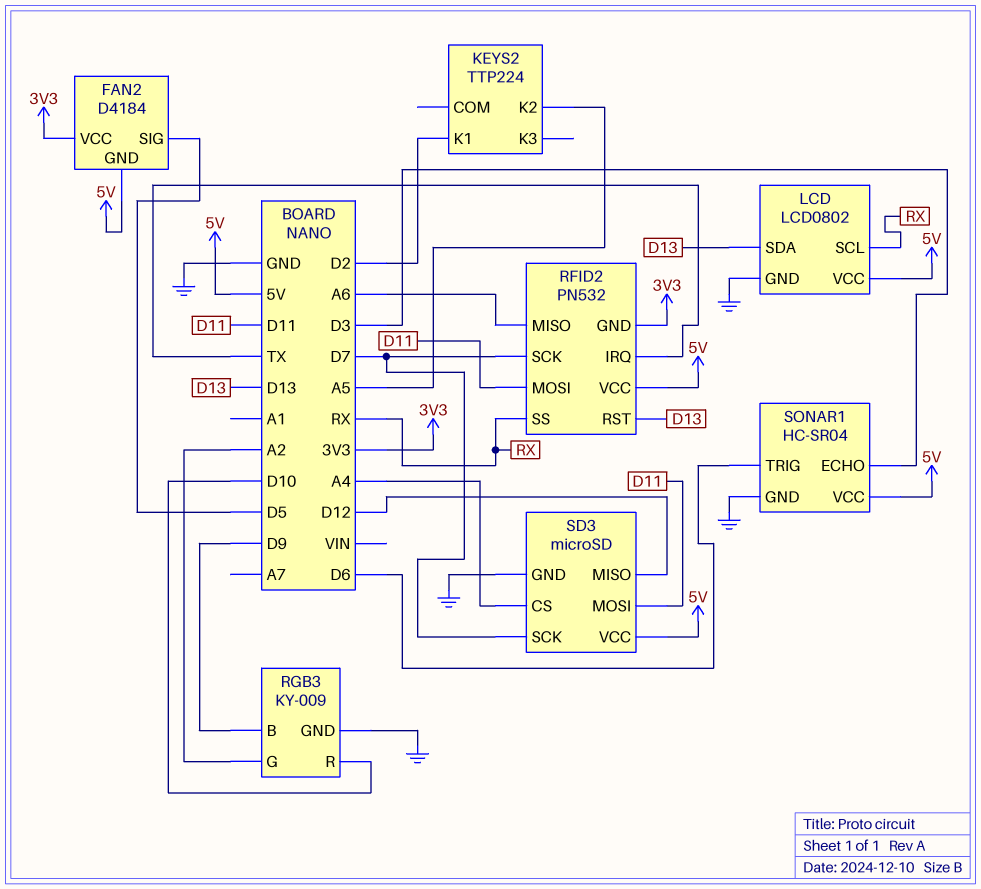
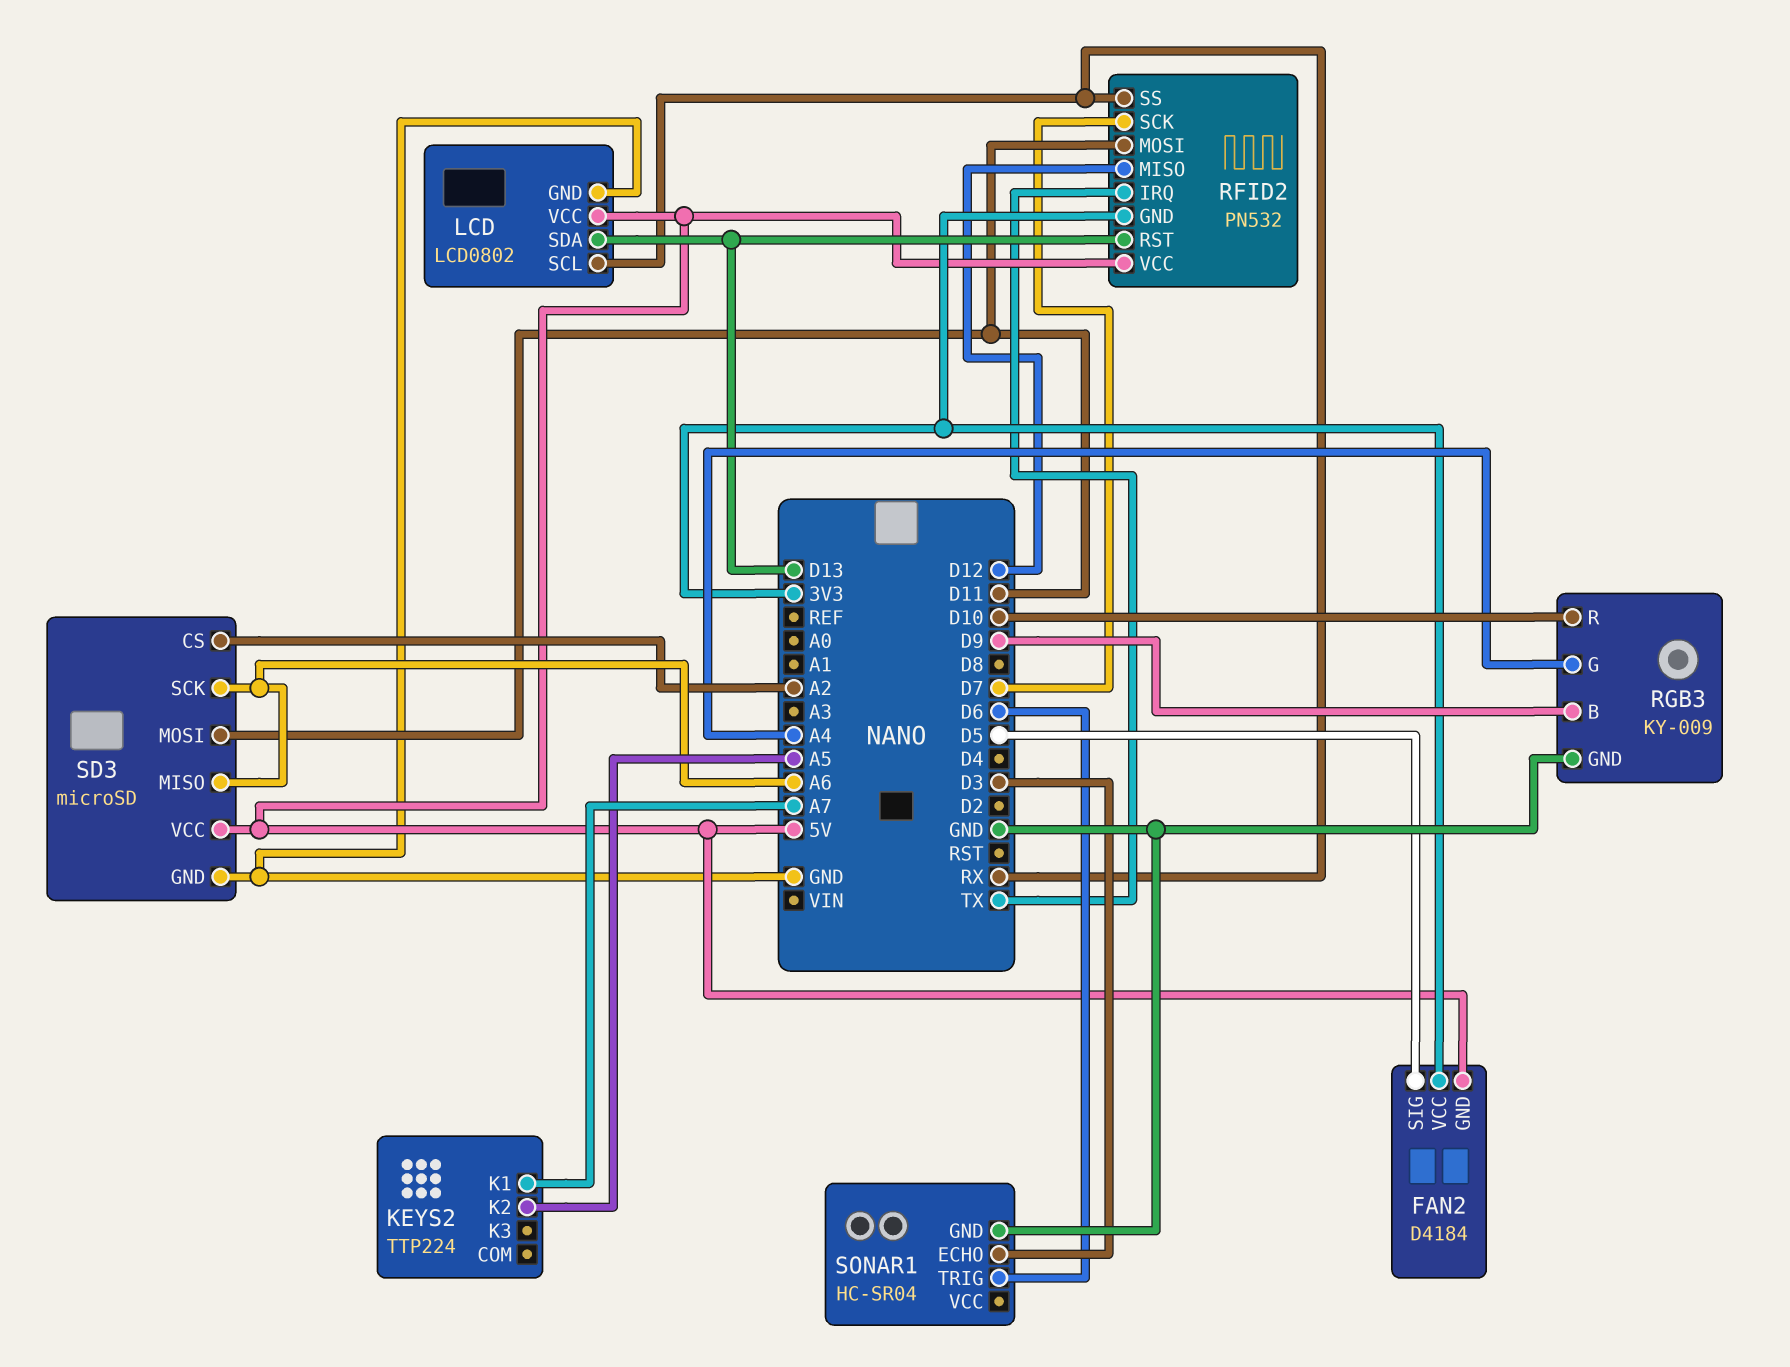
KEYS2 pin K1: D2 -> A7
RFID2 pin MISO: A6 -> D12
RGB3 pin G: A2 -> A4
SD3 pin CS: A4 -> A2
SD3 pin MISO: D12 -> A6
SD3 pin SCK: D7 -> A6
SONAR1 pin VCC: 5V -> none

